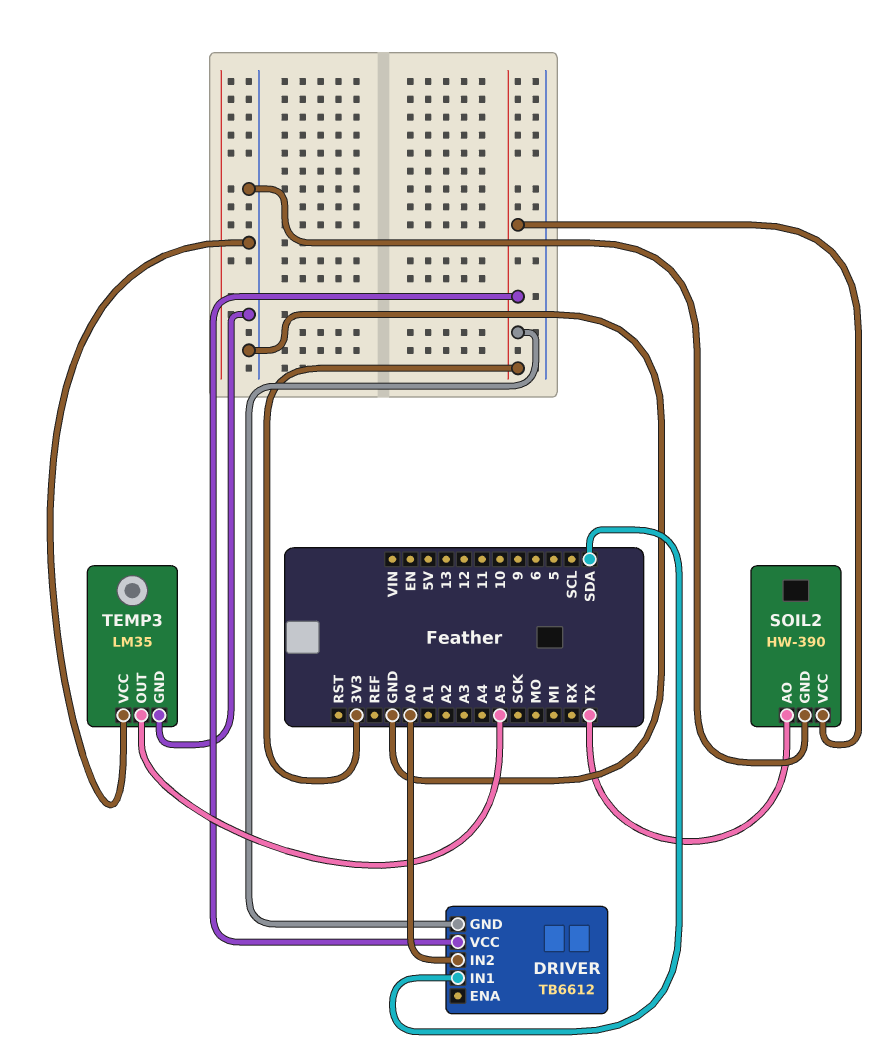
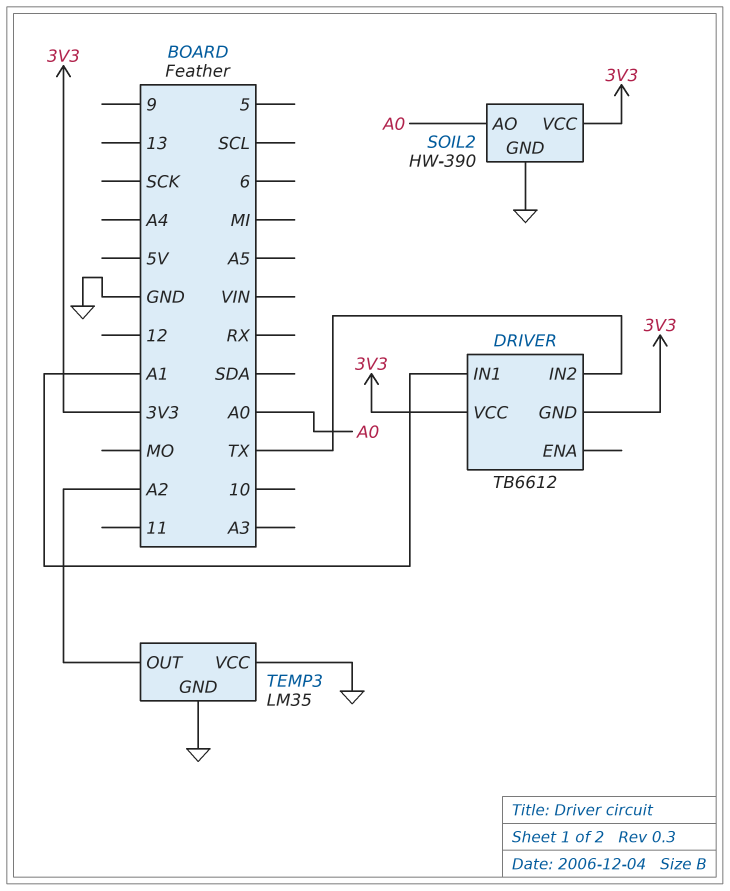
DRIVER pin IN1: SDA -> A1
DRIVER pin IN2: A0 -> TX
SOIL2 pin AO: TX -> A0
TEMP3 pin OUT: A5 -> A2

